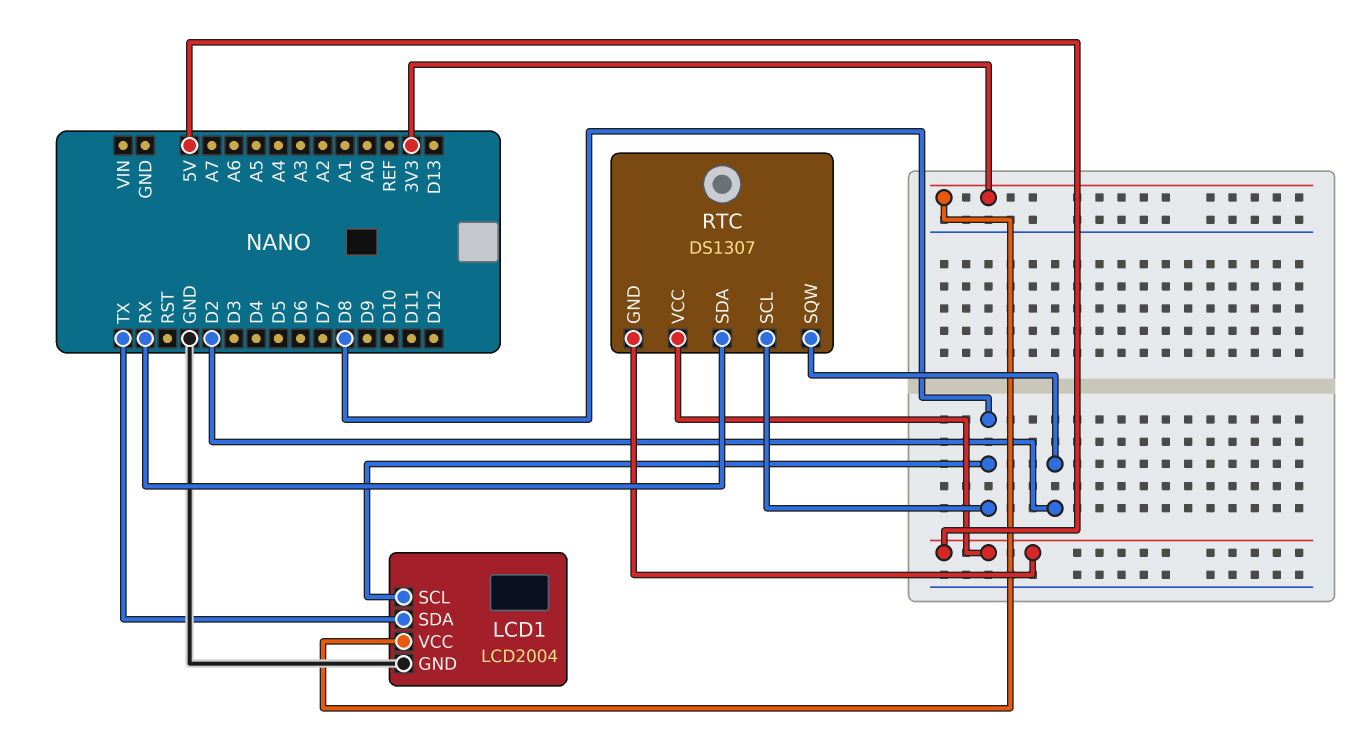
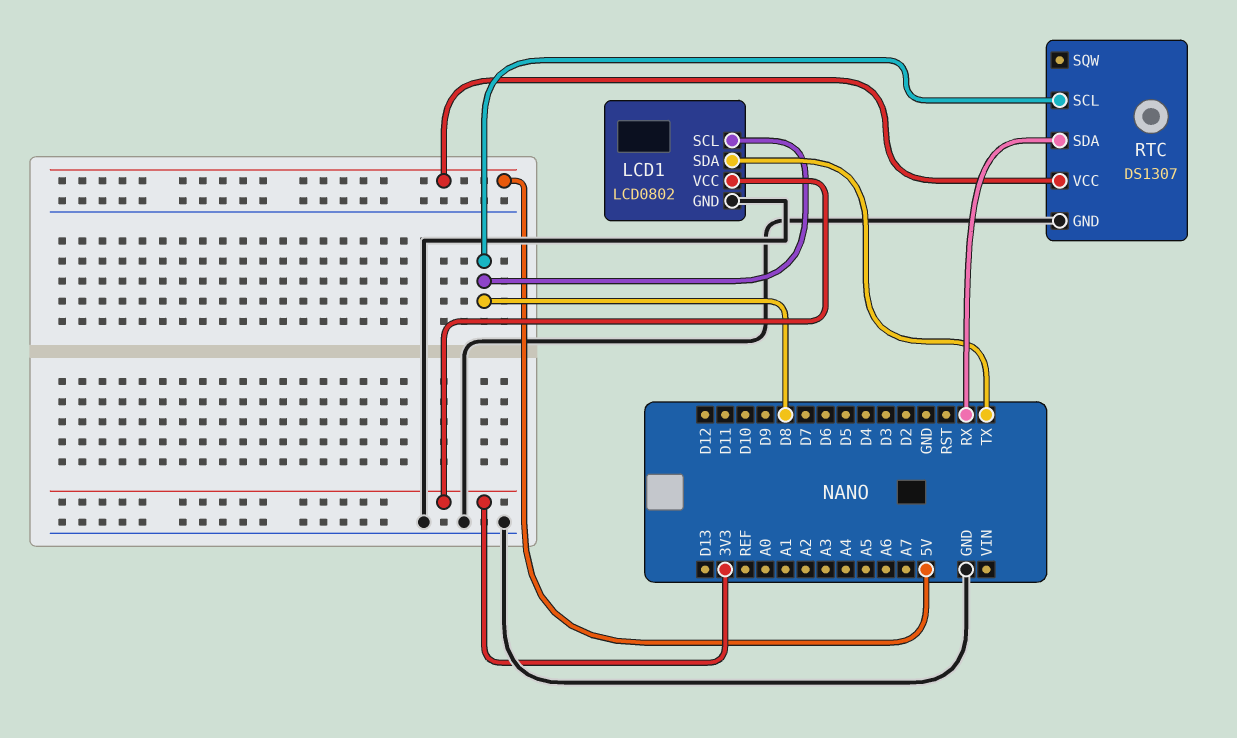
LCD1: LCD2004 -> LCD0802
RTC pin GND: 5V -> GND
RTC pin SQW: D2 -> none

